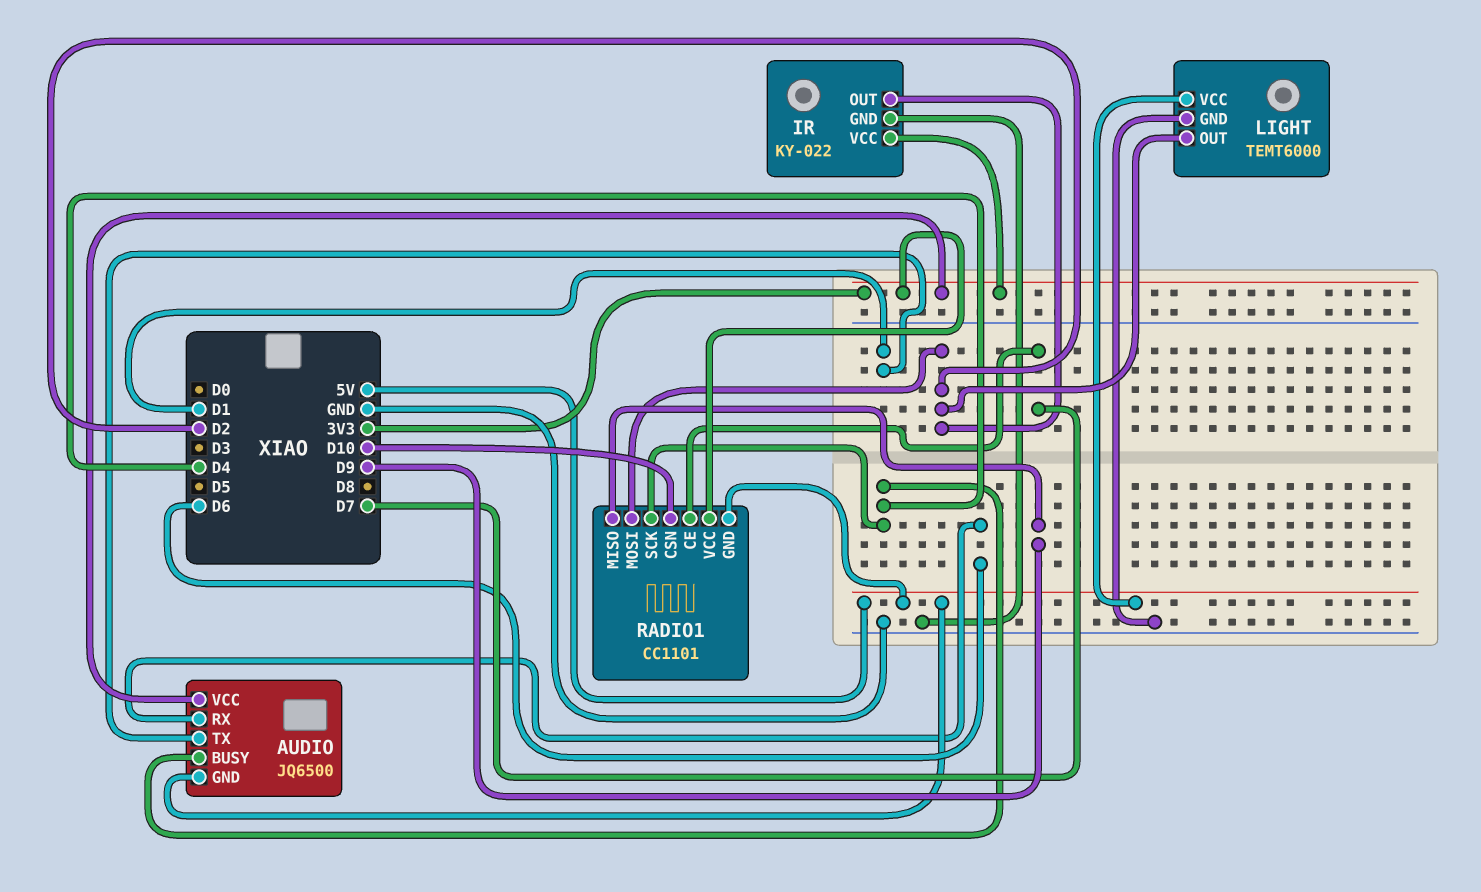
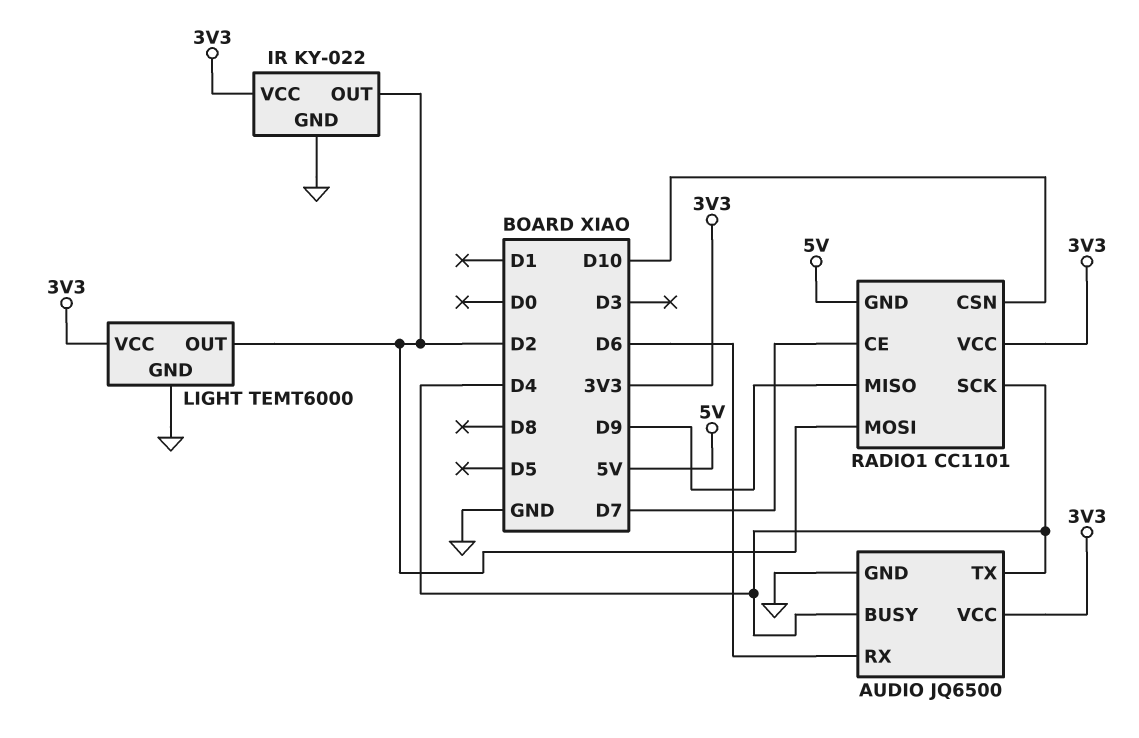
AUDIO pin GND: 5V -> GND
AUDIO pin TX: D1 -> D4
LIGHT pin VCC: 5V -> 3V3

